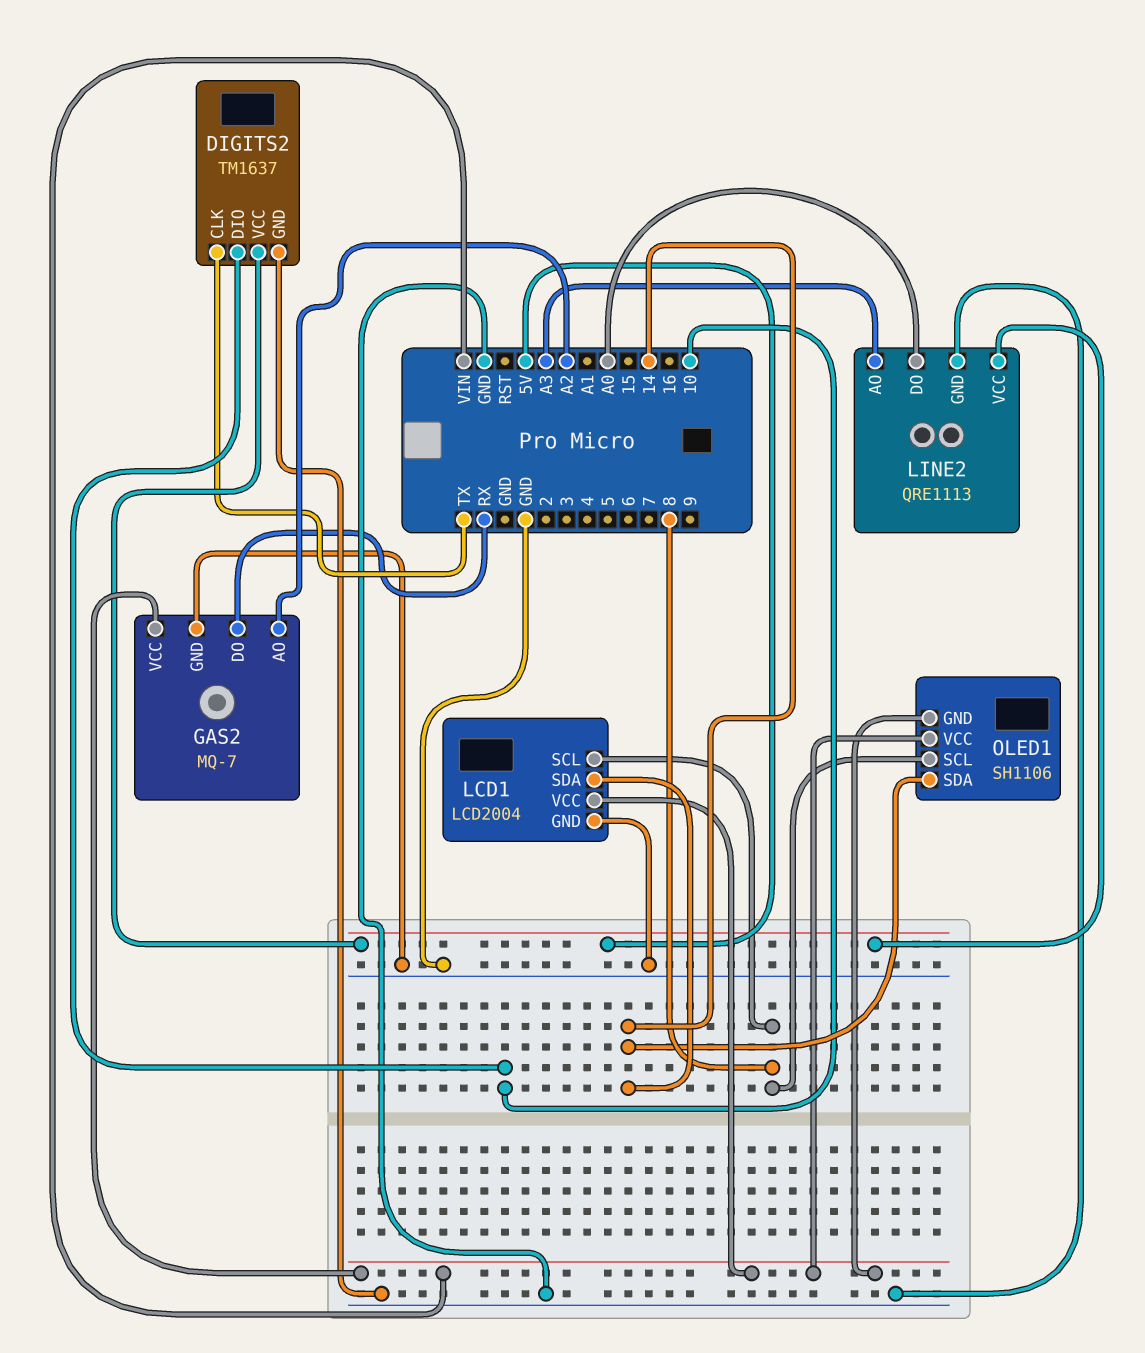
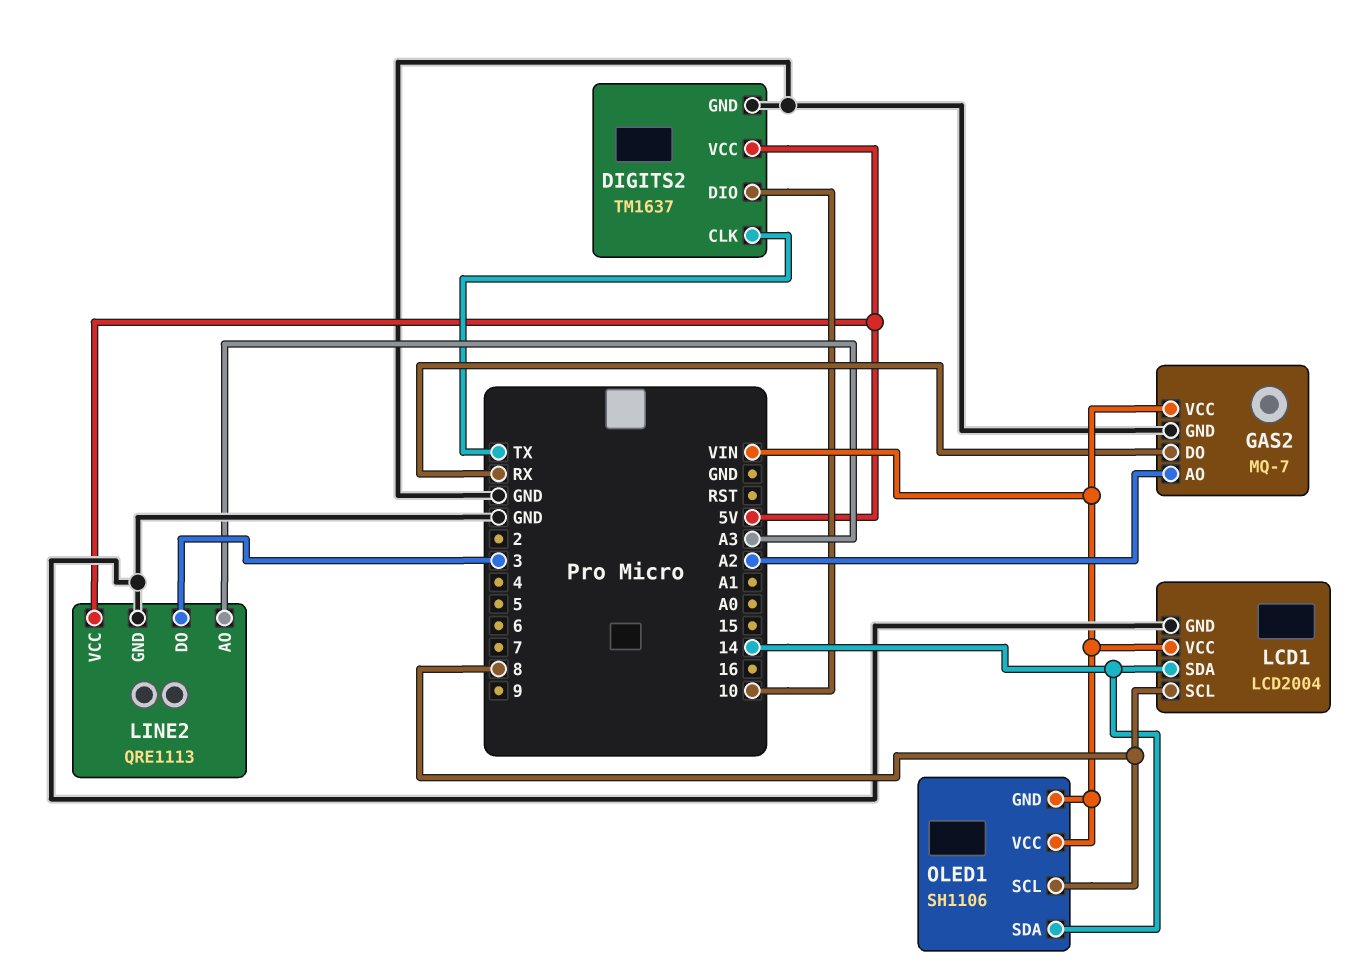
LINE2 pin DO: A0 -> 3

